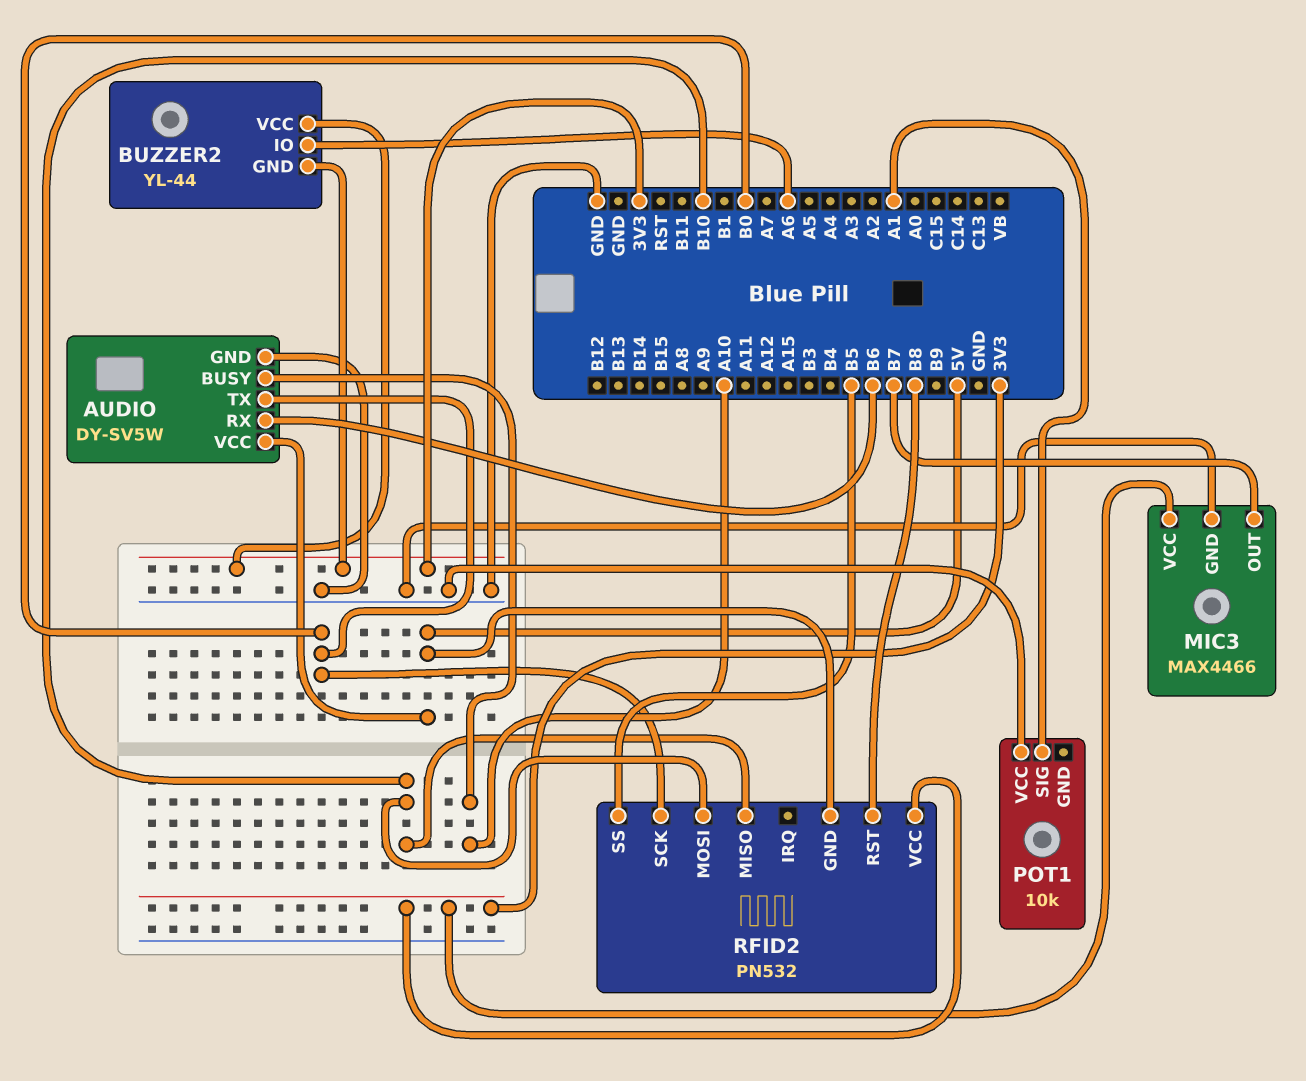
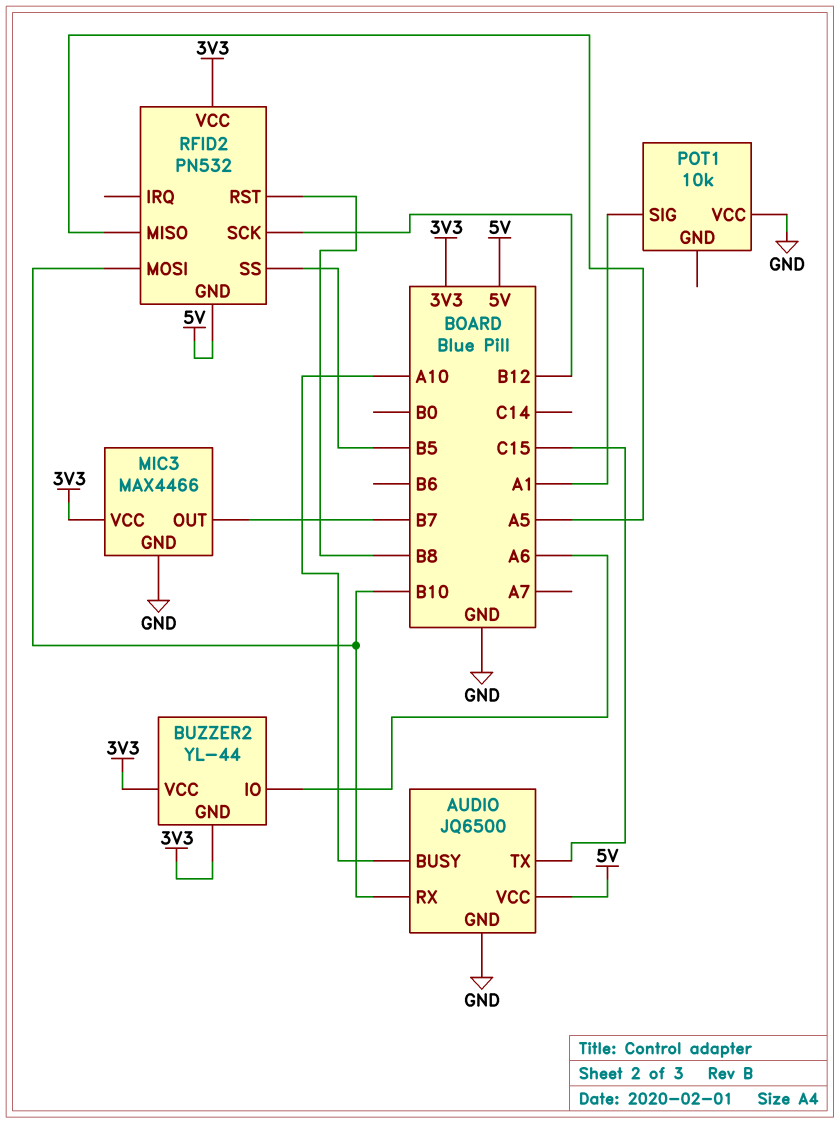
AUDIO: DY-SV5W -> JQ6500
AUDIO pin RX: B6 -> B10
AUDIO pin TX: B0 -> C15
RFID2 pin MISO: B10 -> A5
RFID2 pin SCK: B0 -> B12

